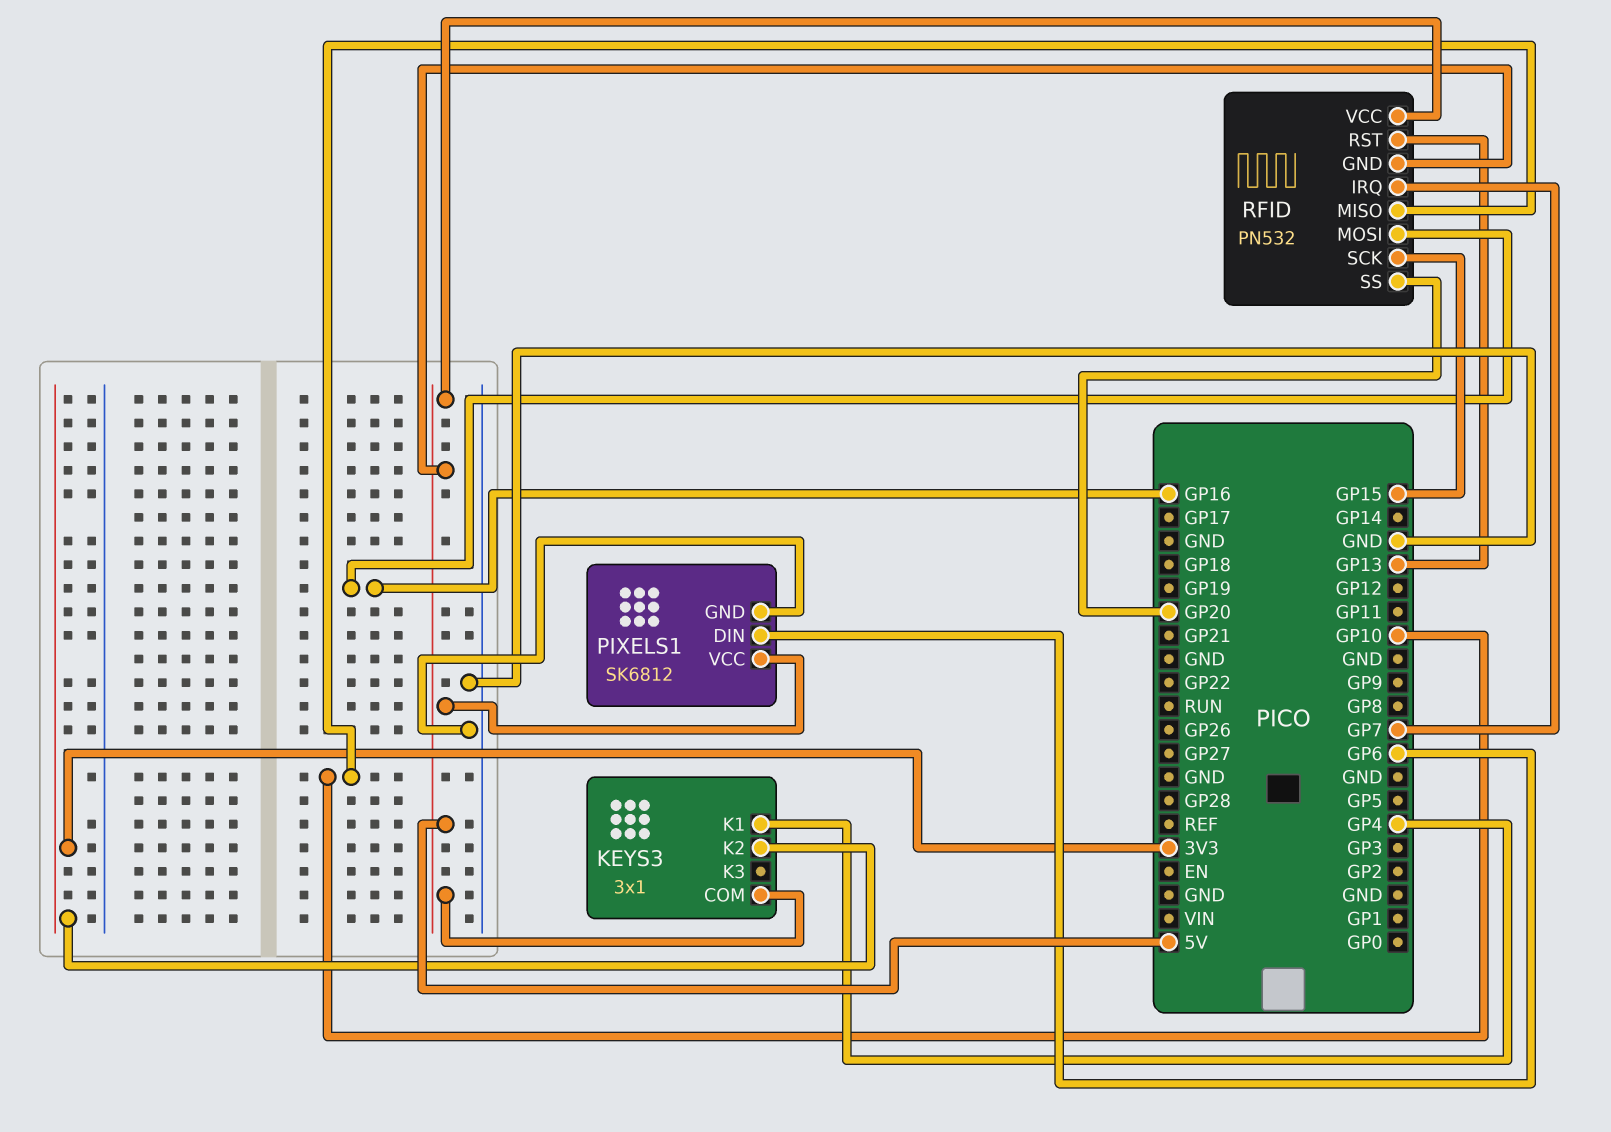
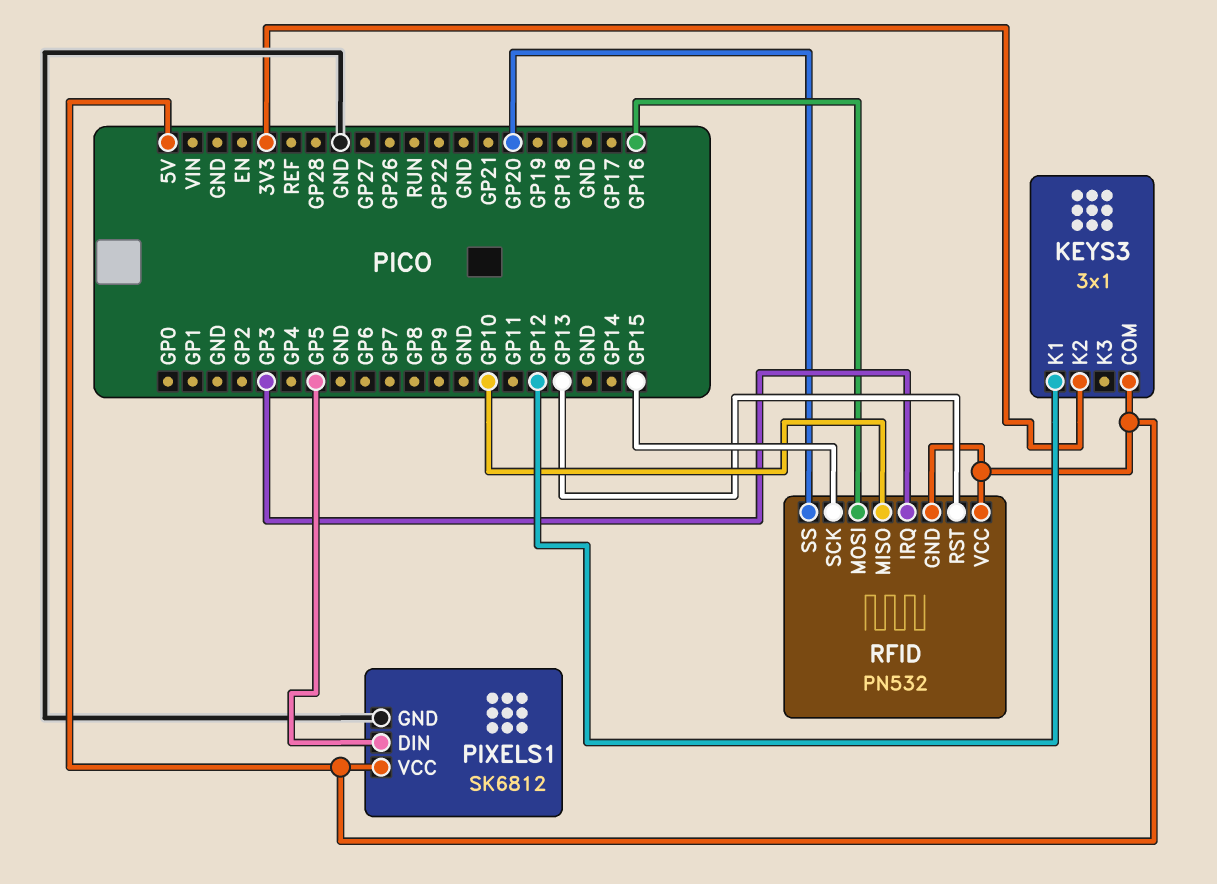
KEYS3 pin K1: GP4 -> GP12
PIXELS1 pin DIN: GP6 -> GP5
RFID pin IRQ: GP7 -> GP3

